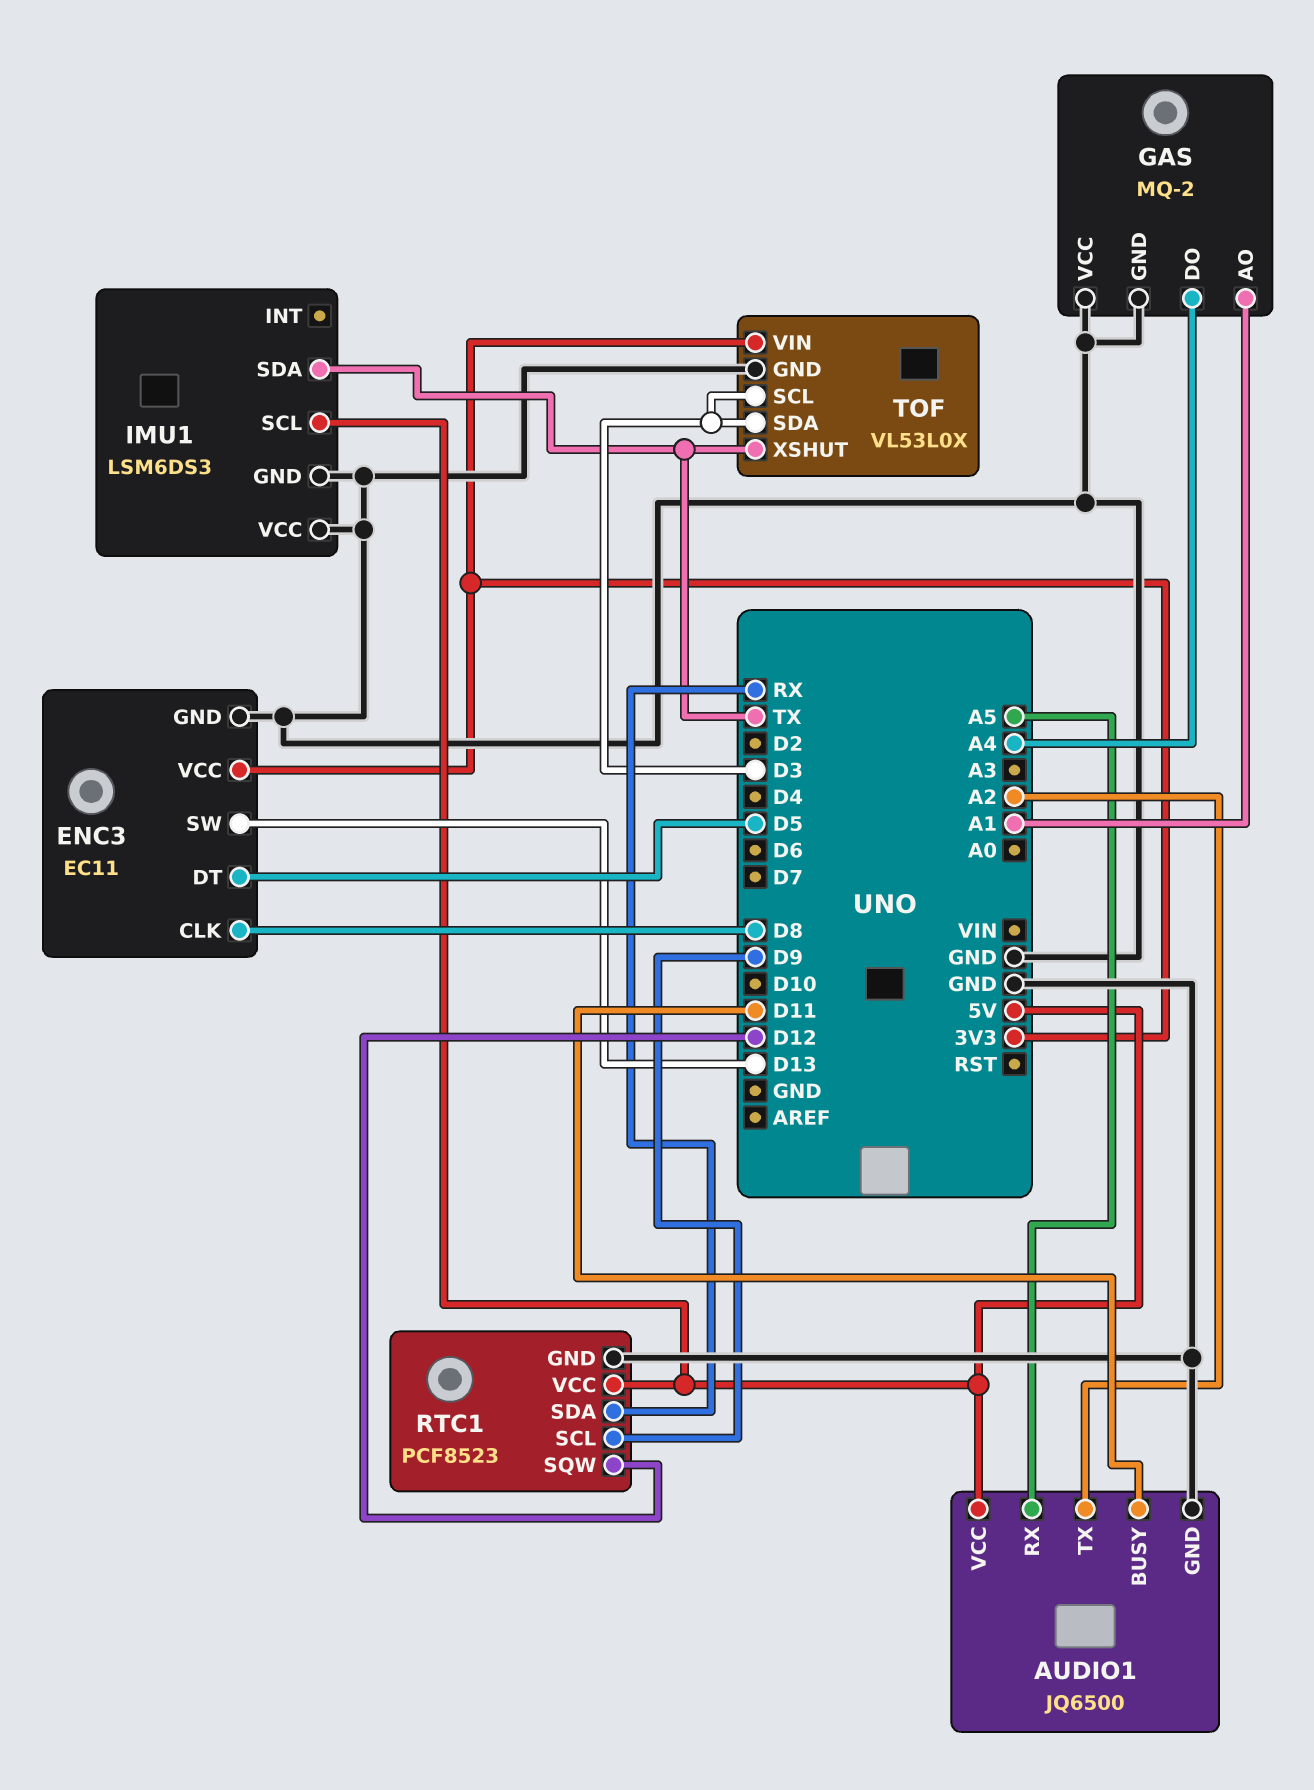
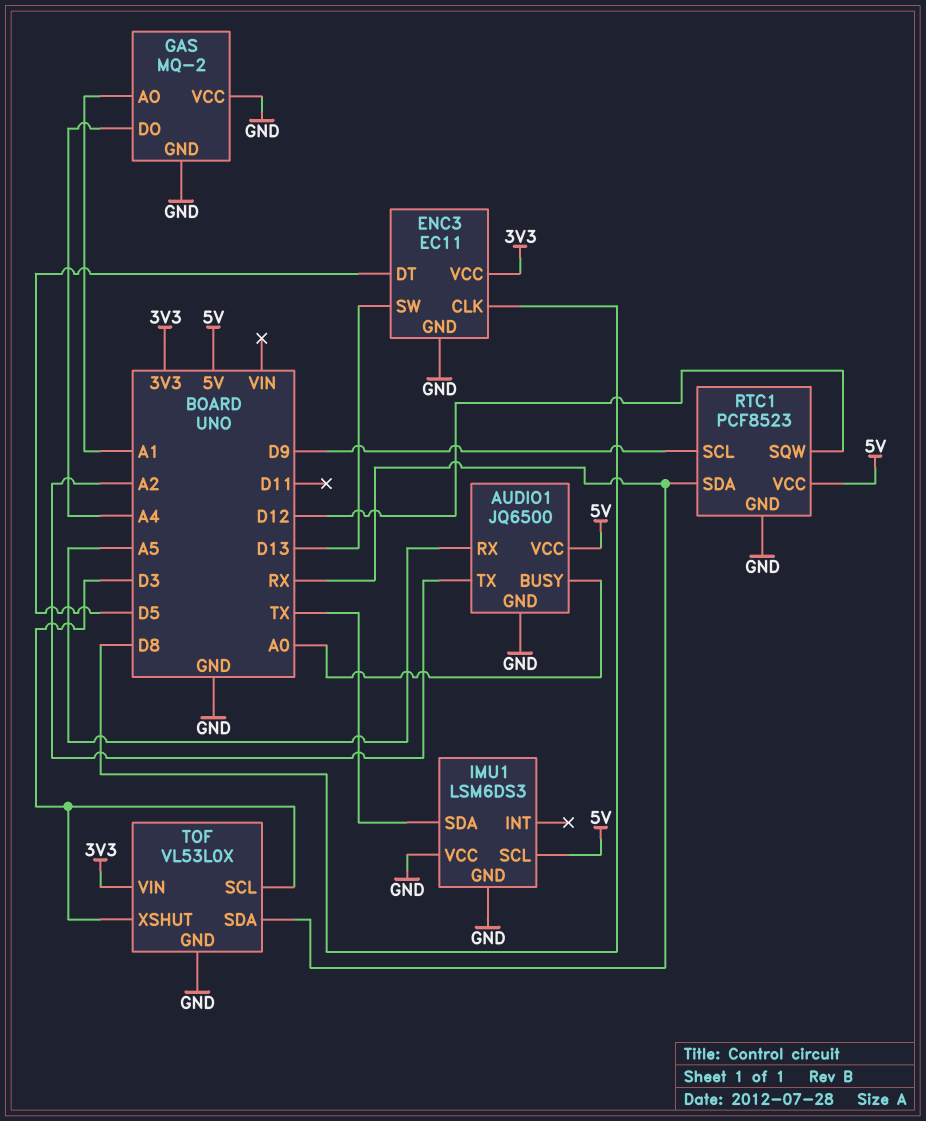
AUDIO1 pin BUSY: D11 -> A0
TOF pin SDA: D3 -> RX
TOF pin XSHUT: TX -> D3

